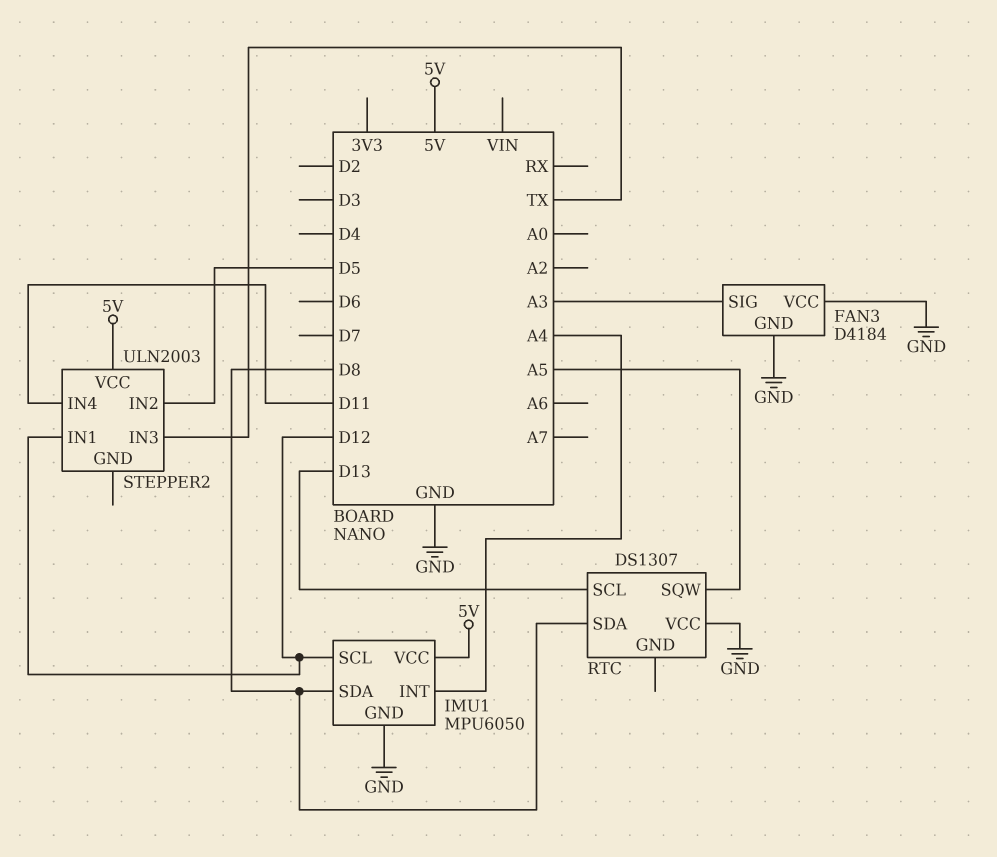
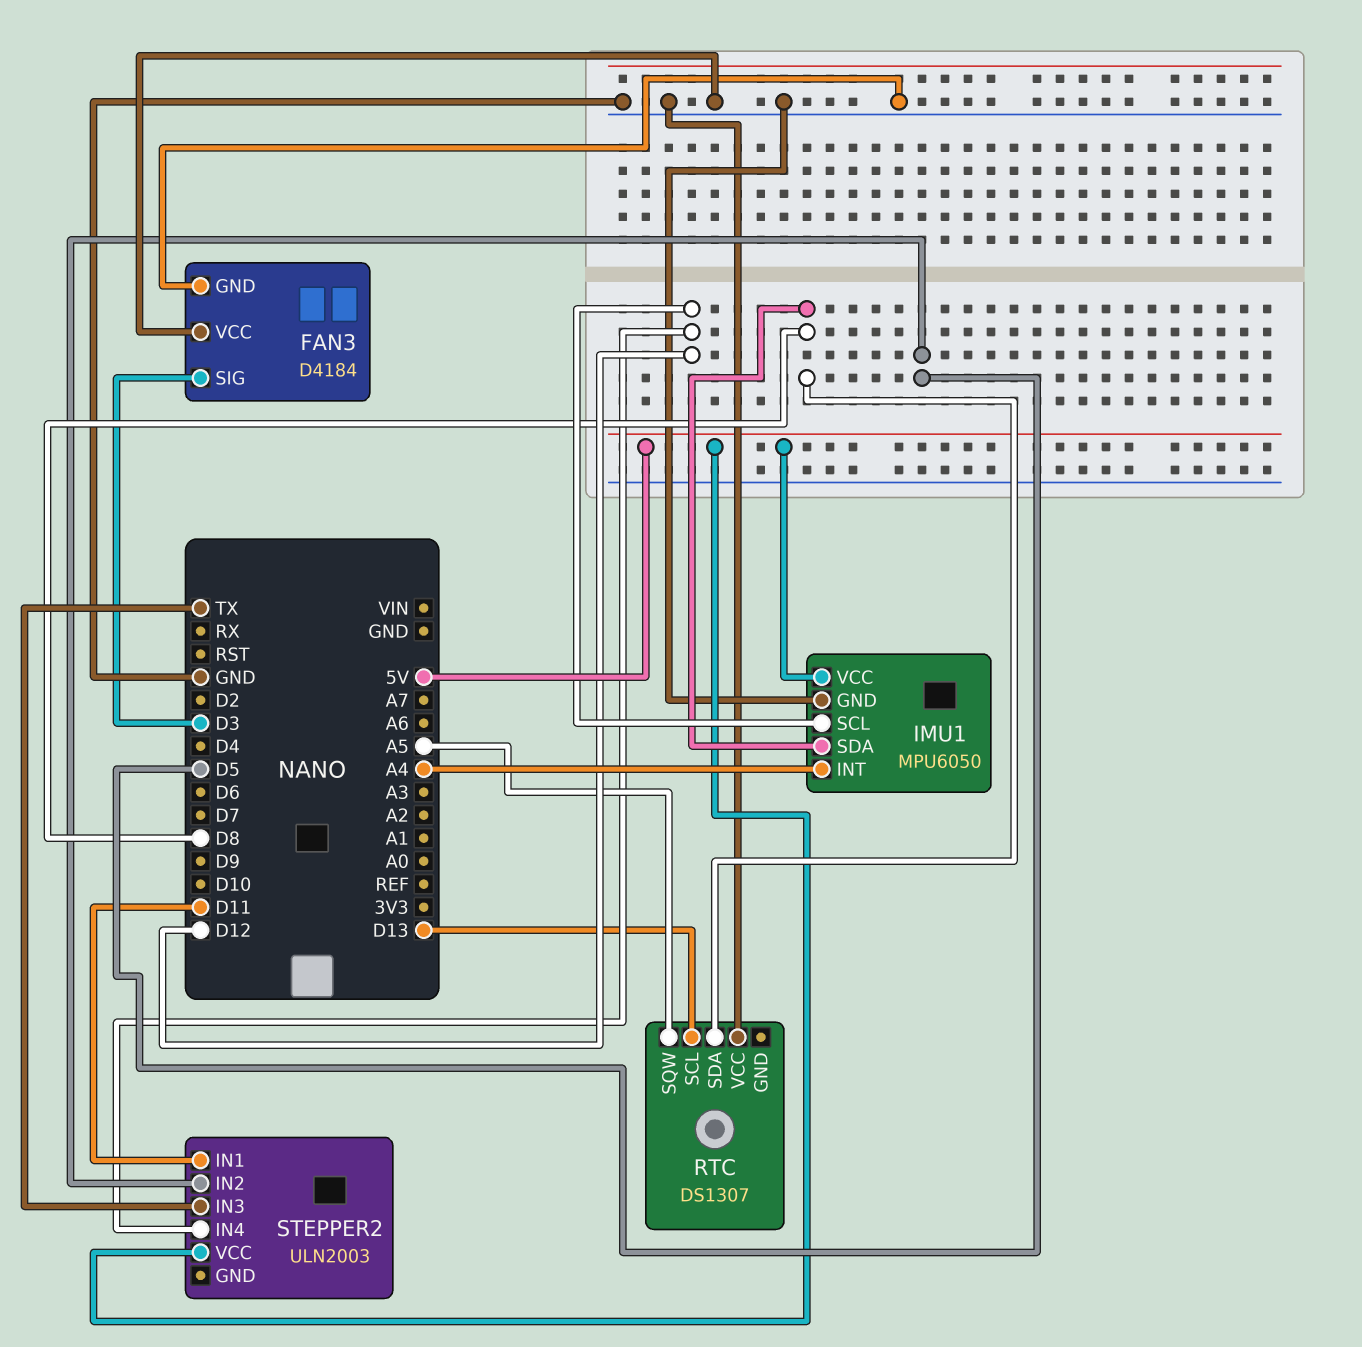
FAN3 pin SIG: A3 -> D3
STEPPER2 pin IN1: D12 -> D11
STEPPER2 pin IN4: D11 -> D12

